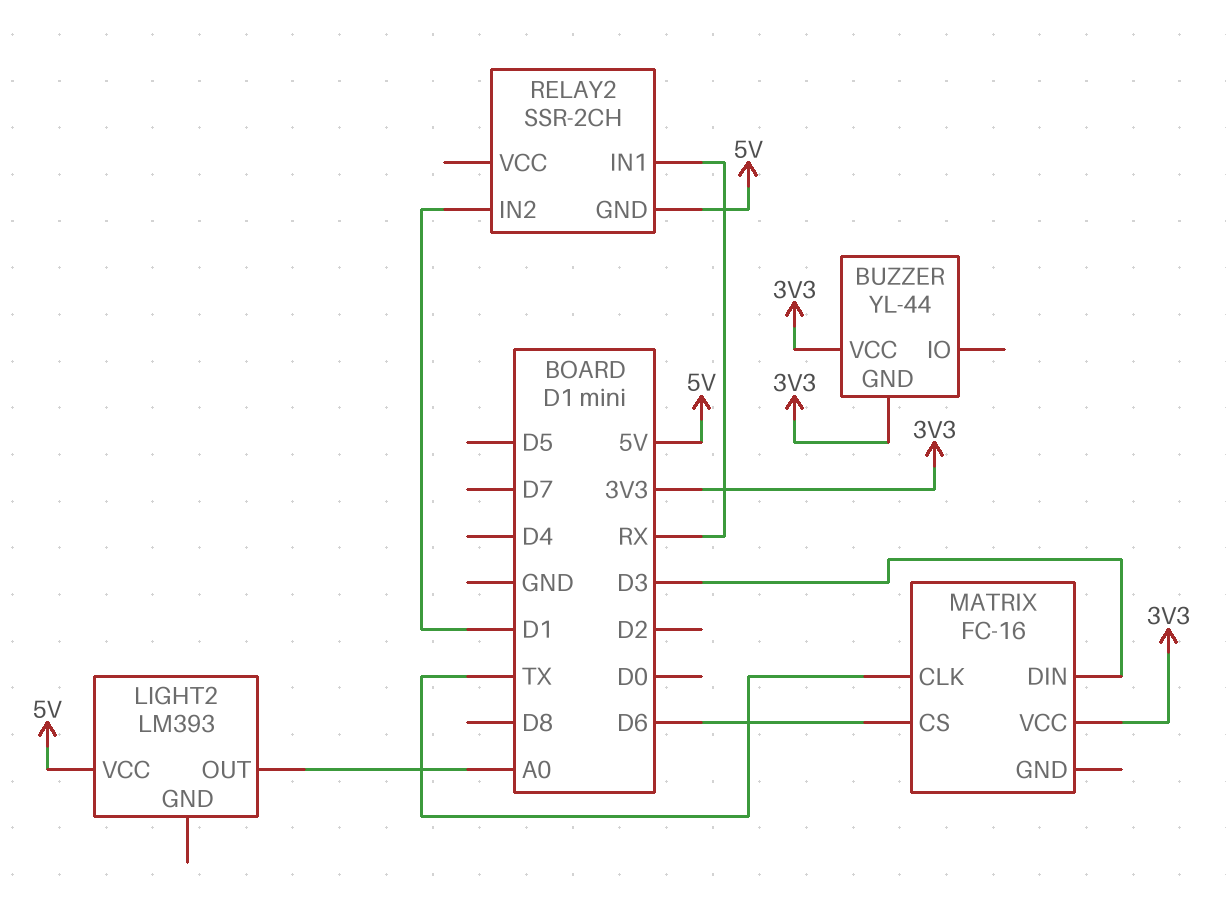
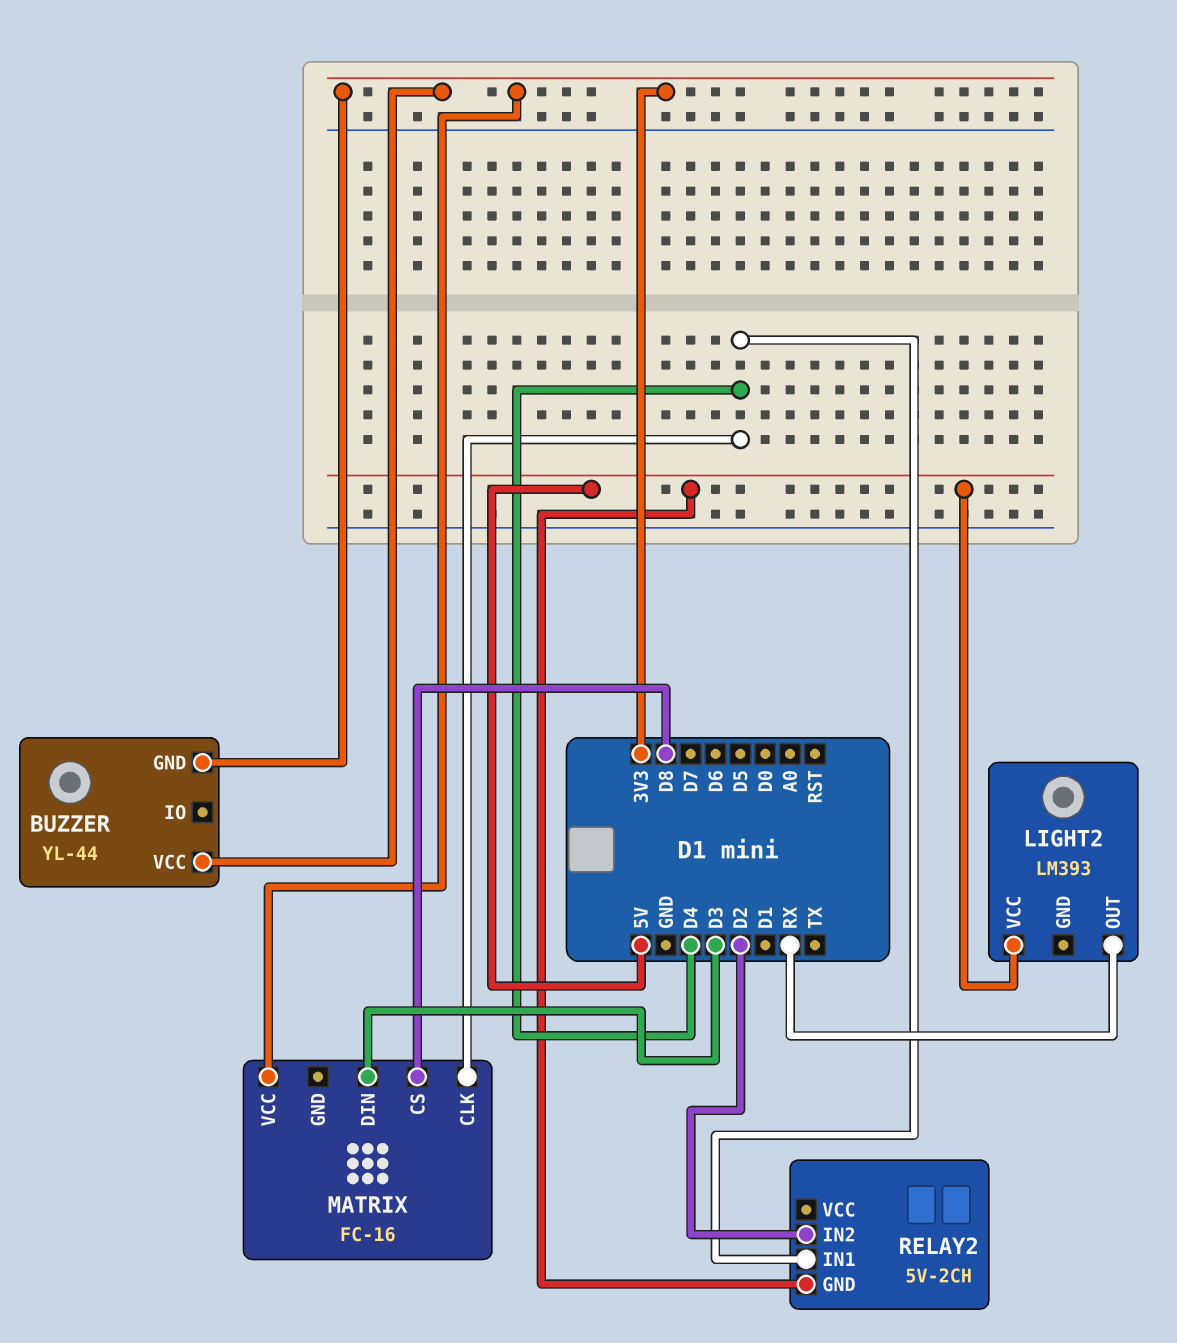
LIGHT2 pin OUT: A0 -> RX
MATRIX pin CLK: TX -> D4
MATRIX pin CS: D6 -> D8
RELAY2: SSR-2CH -> 5V-2CH
RELAY2 pin IN1: RX -> D4
RELAY2 pin IN2: D1 -> D2

